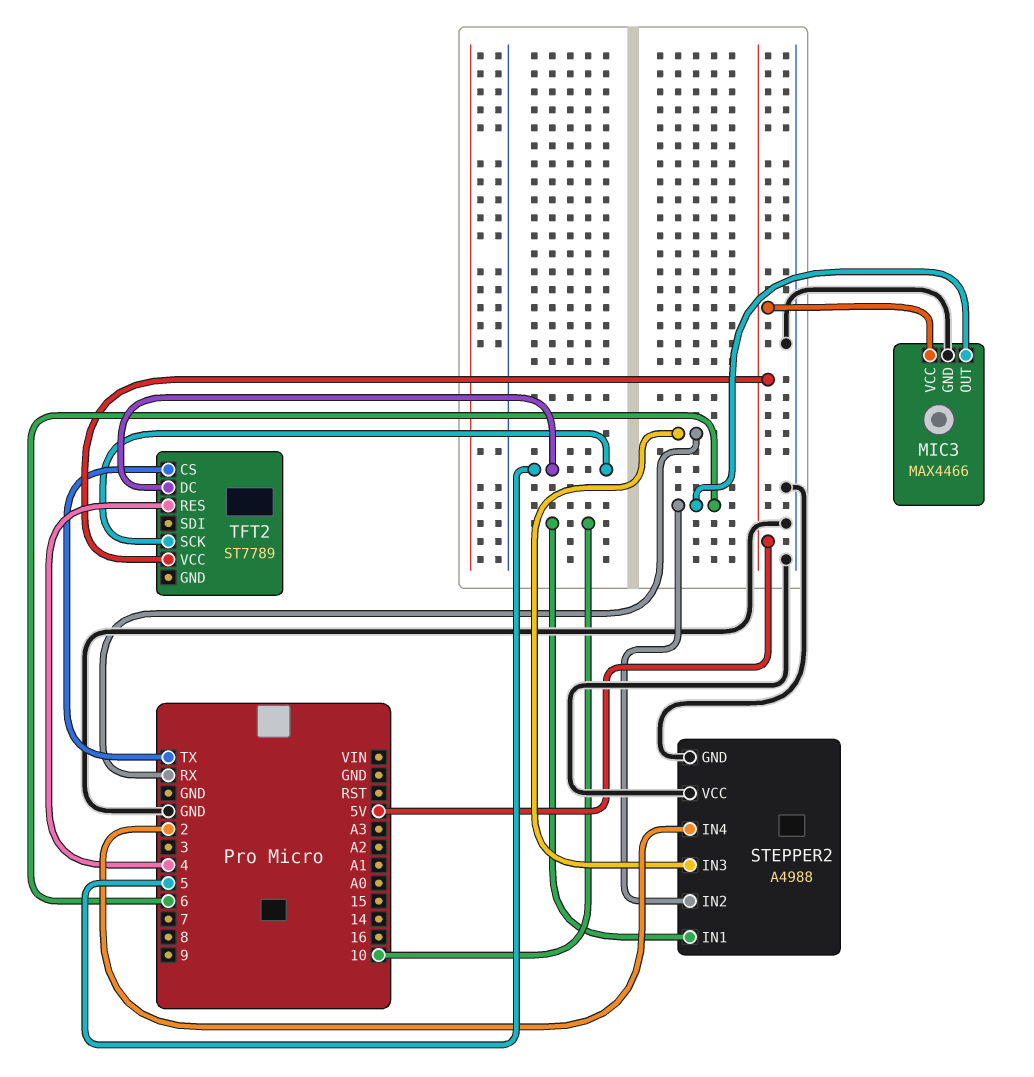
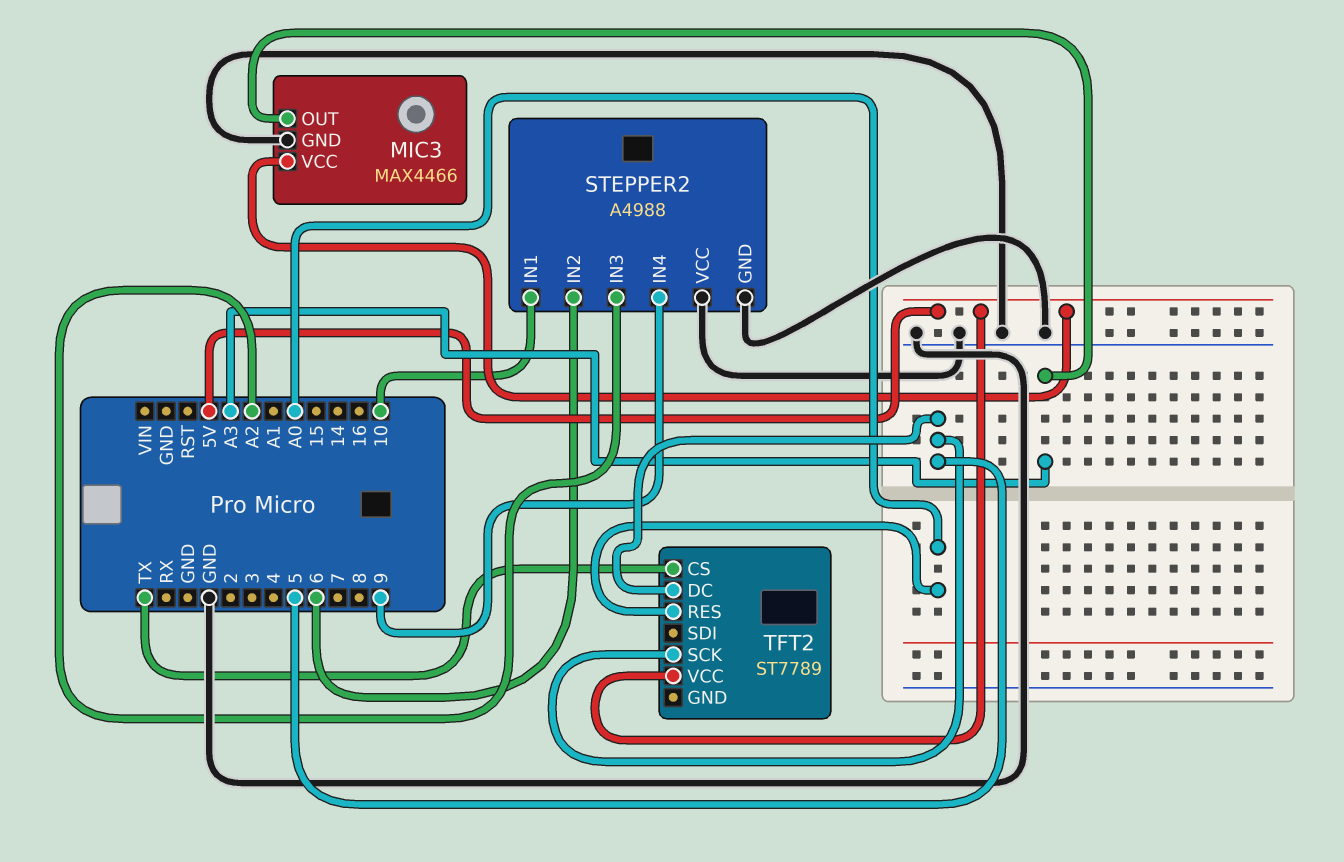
MIC3 pin OUT: 6 -> A3
STEPPER2 pin IN3: RX -> A2
STEPPER2 pin IN4: 2 -> 9
TFT2 pin RES: 4 -> A0

